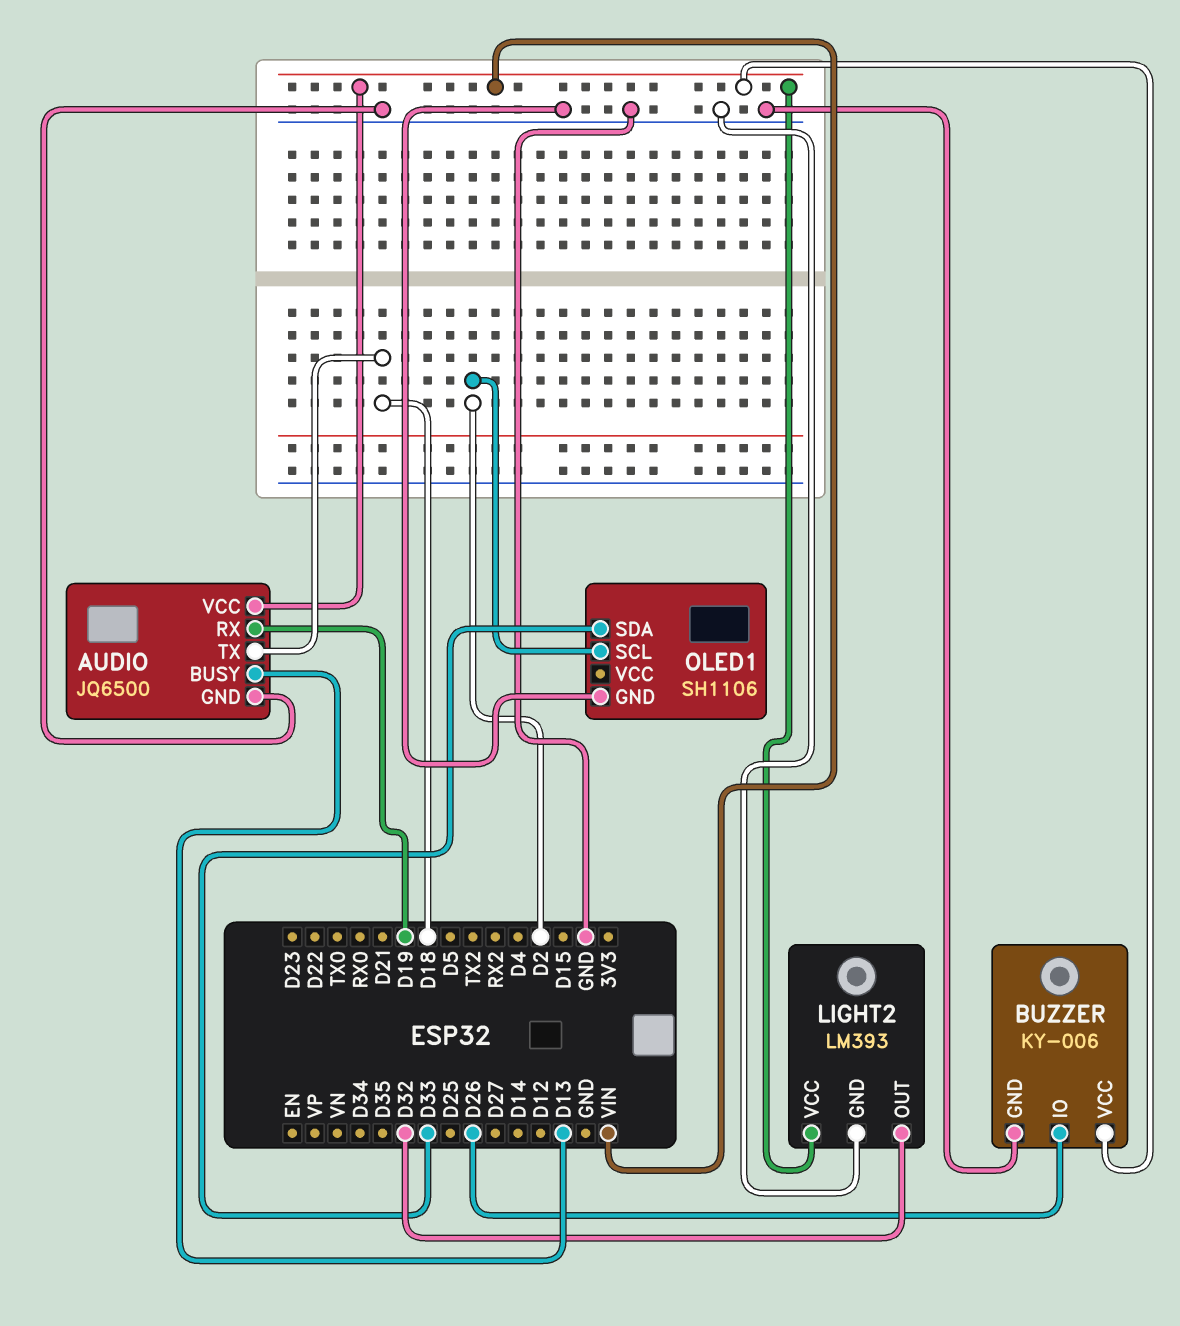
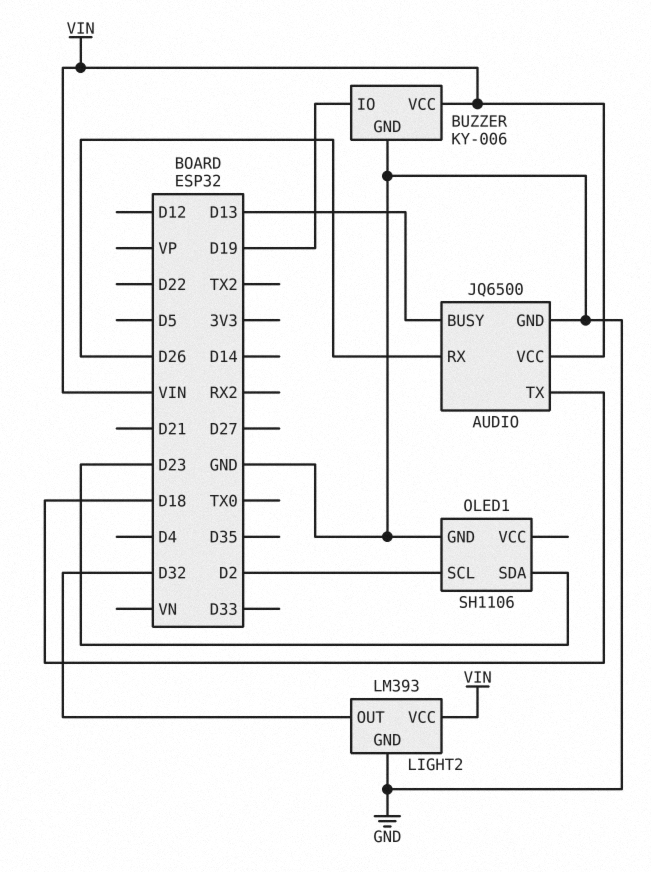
AUDIO pin RX: D19 -> D26
BUZZER pin IO: D26 -> D19
OLED1 pin SDA: D33 -> D23

